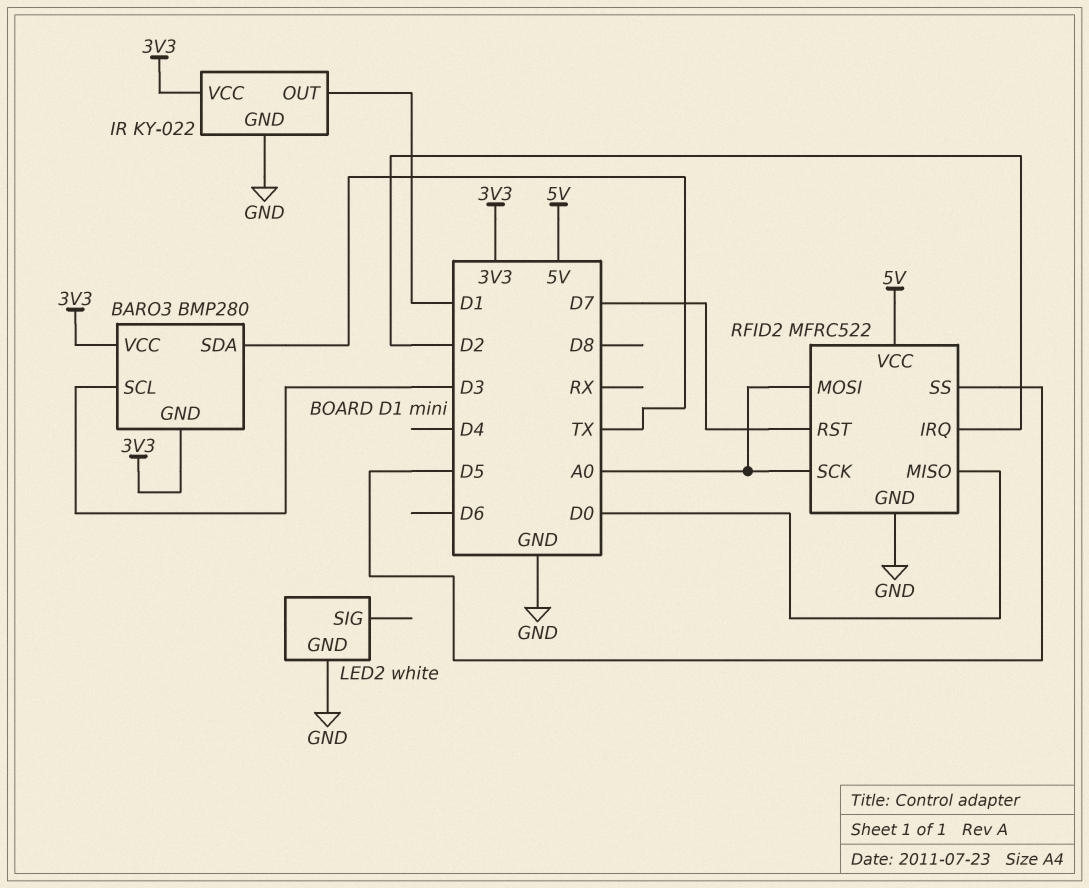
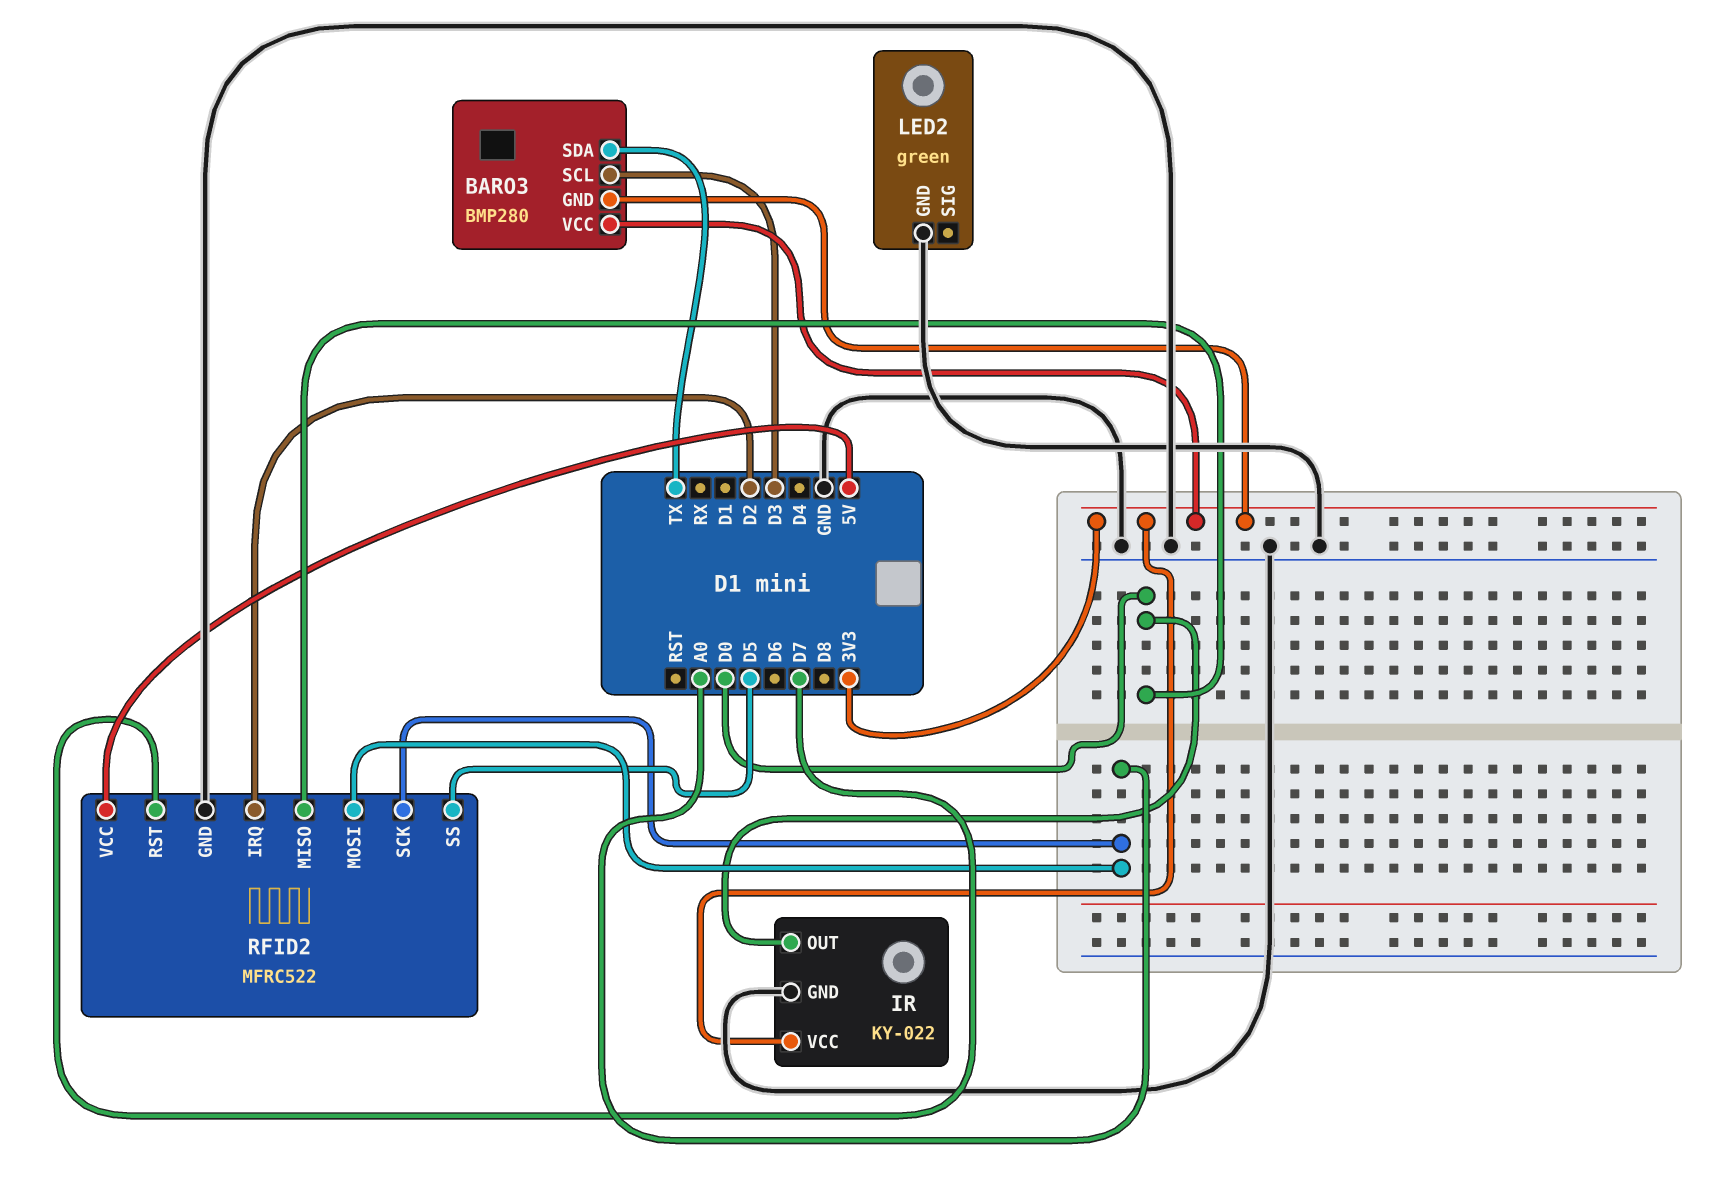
IR pin OUT: D1 -> D0
LED2: white -> green

